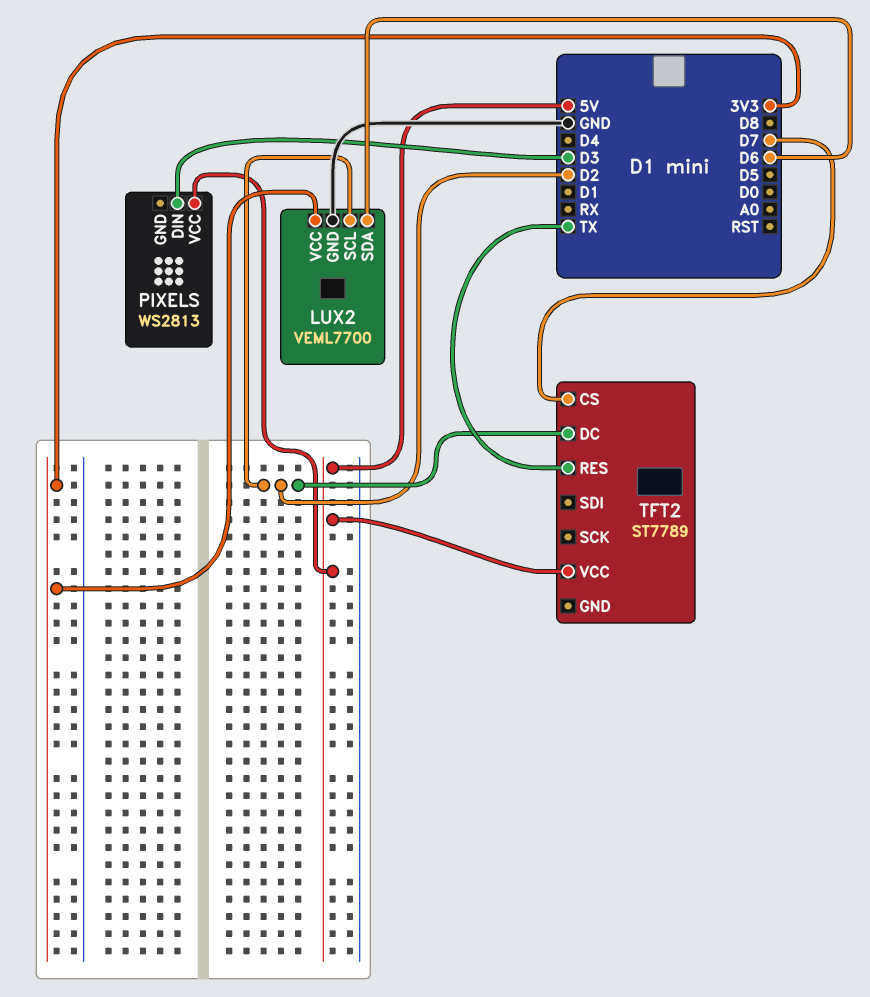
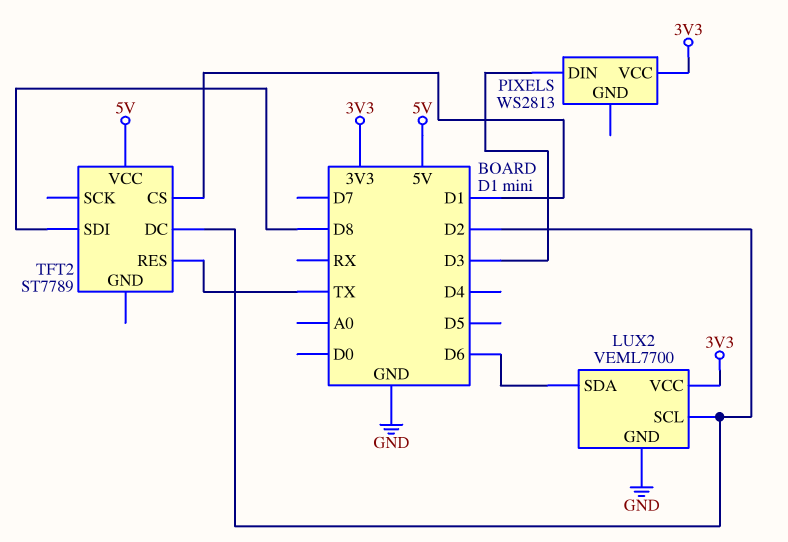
PIXELS pin VCC: 5V -> 3V3
TFT2 pin CS: D7 -> D1
TFT2 pin SDI: none -> D8

